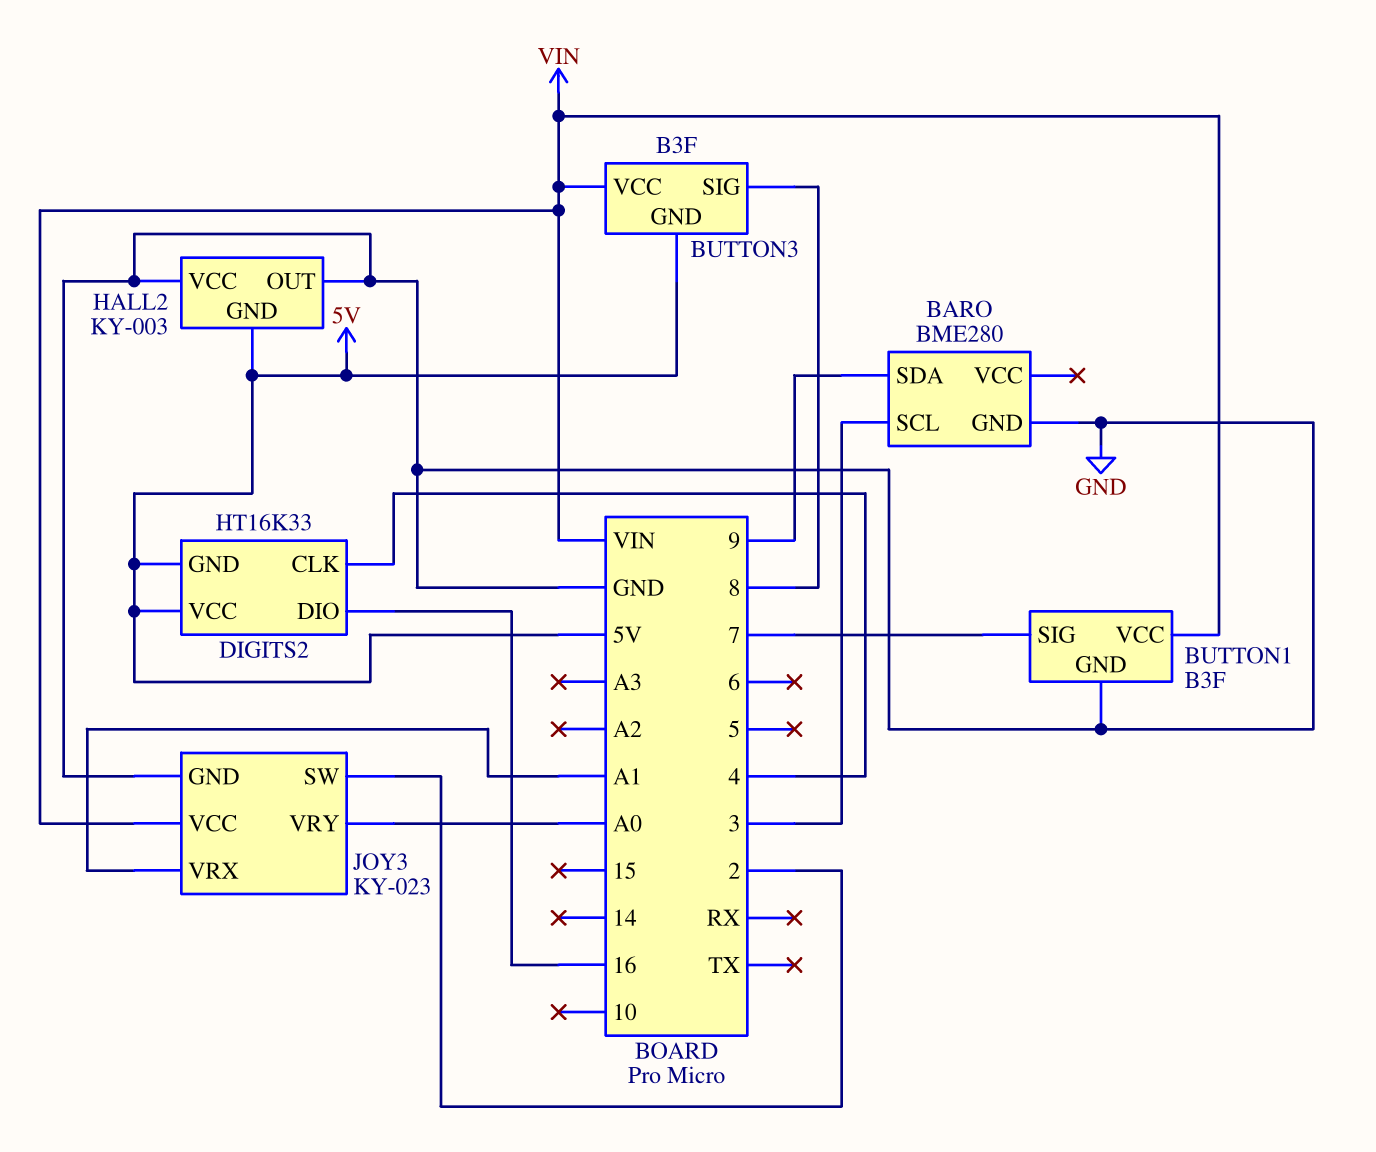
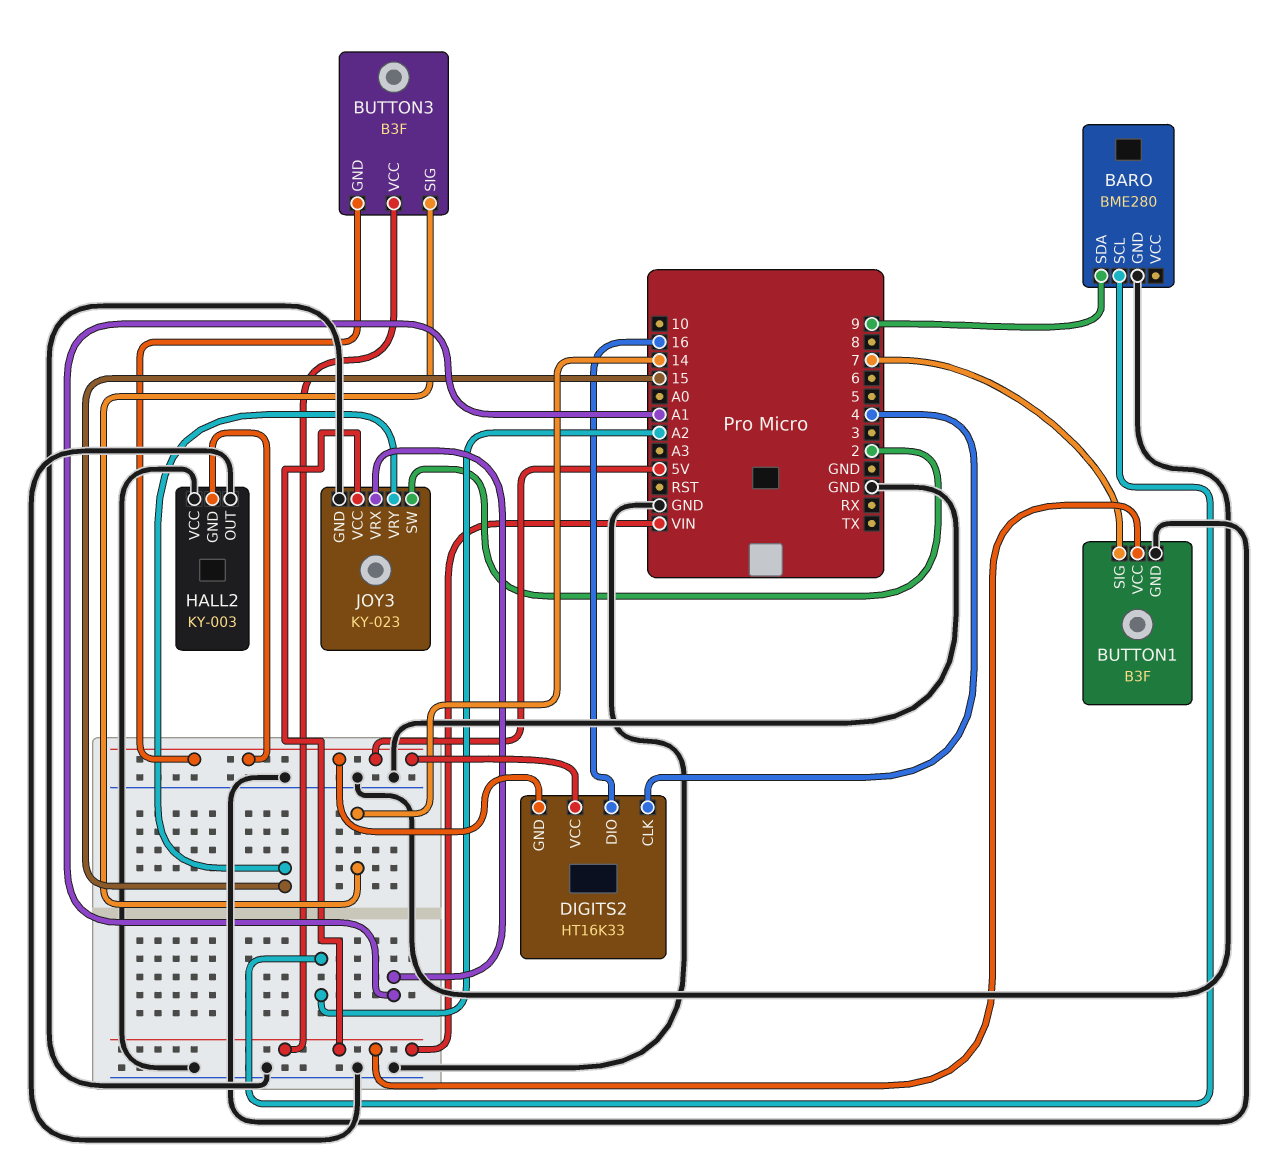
BARO pin SCL: 3 -> A2
BUTTON3 pin SIG: 8 -> 14
JOY3 pin VRY: A0 -> 15

